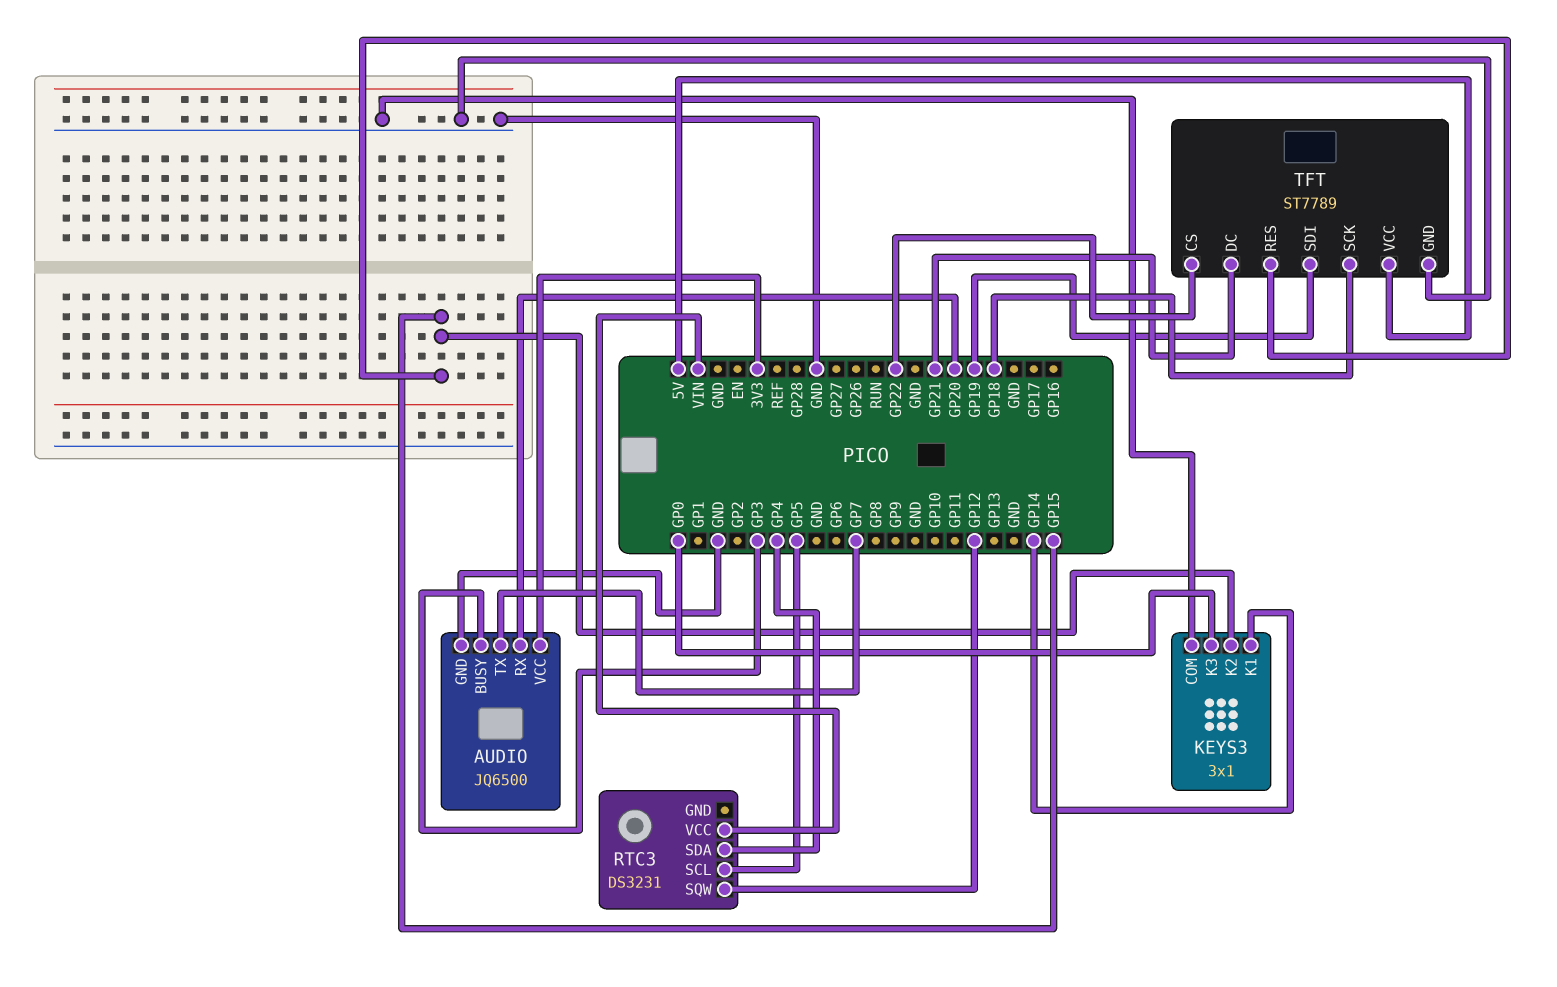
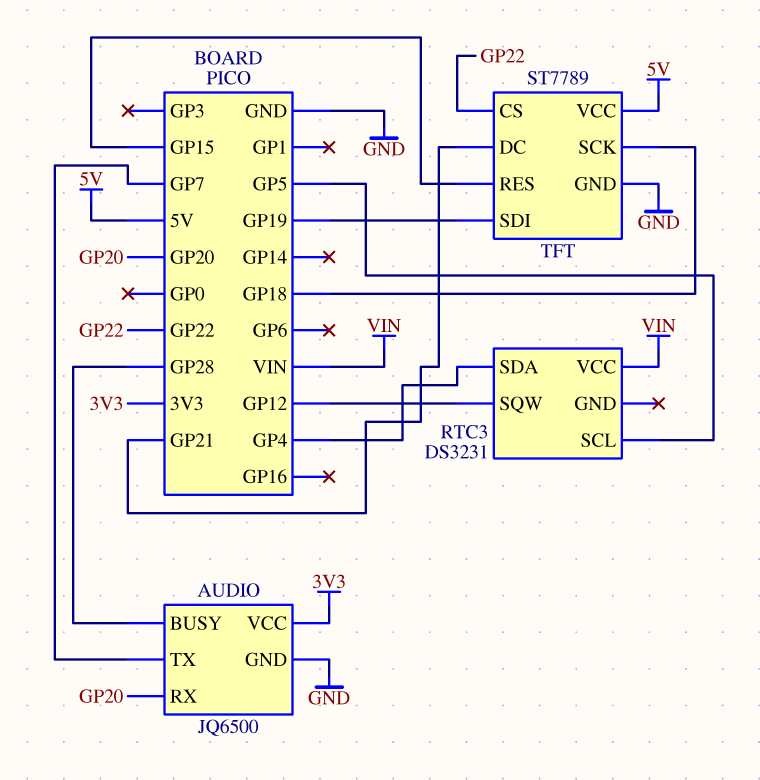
AUDIO pin BUSY: GP3 -> GP28
KEYS3: 3x1 -> none
KEYS3 pin COM: GND -> none
KEYS3 pin K1: GP14 -> none
KEYS3 pin K2: GP15 -> none
KEYS3 pin K3: GP0 -> none

